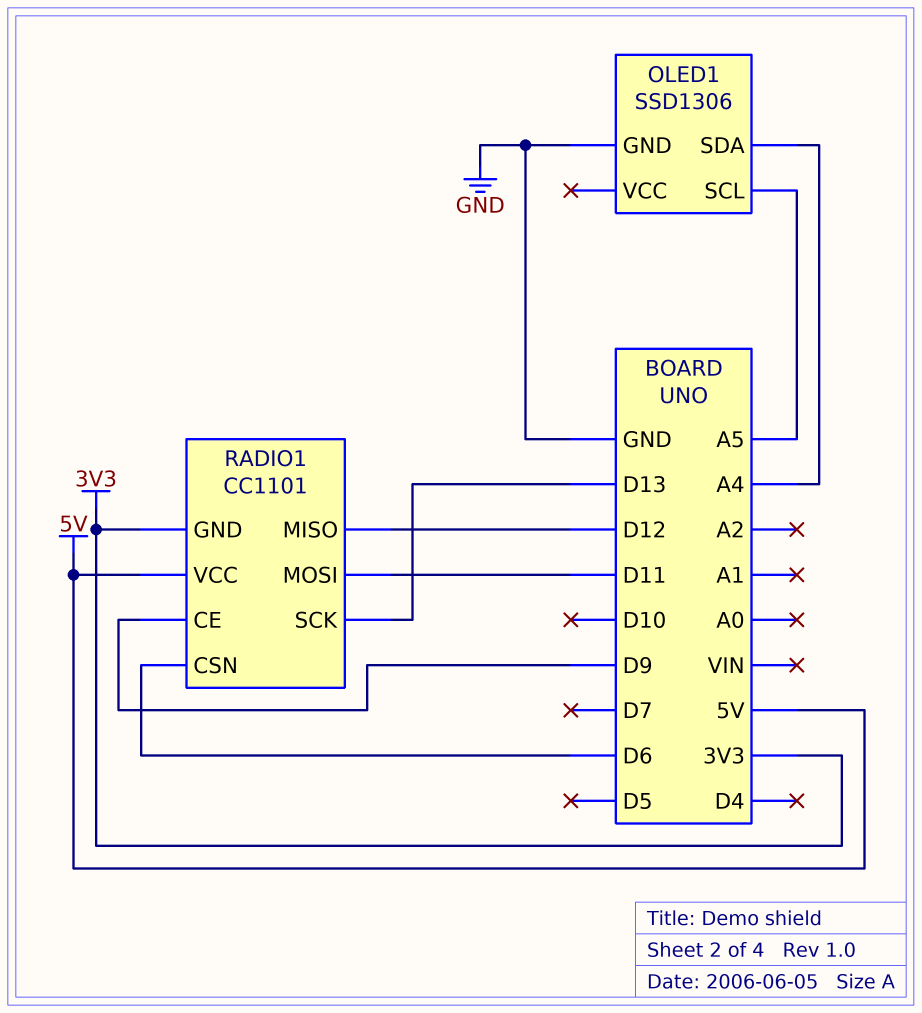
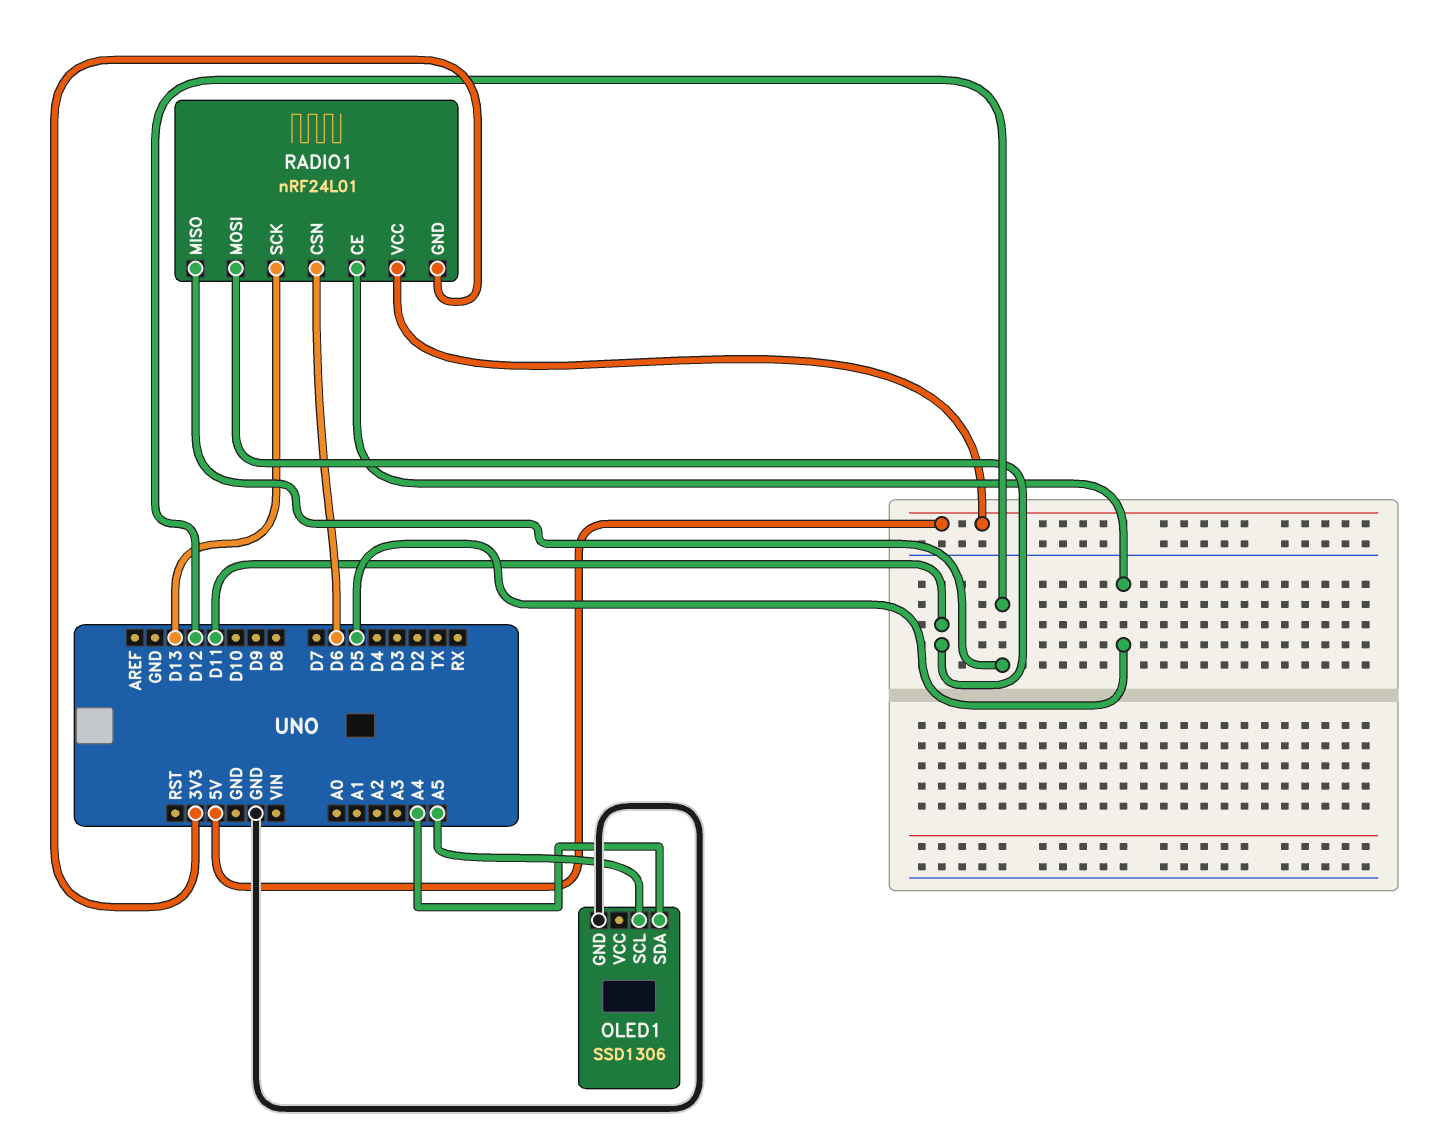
RADIO1: CC1101 -> nRF24L01
RADIO1 pin CE: D9 -> D5

